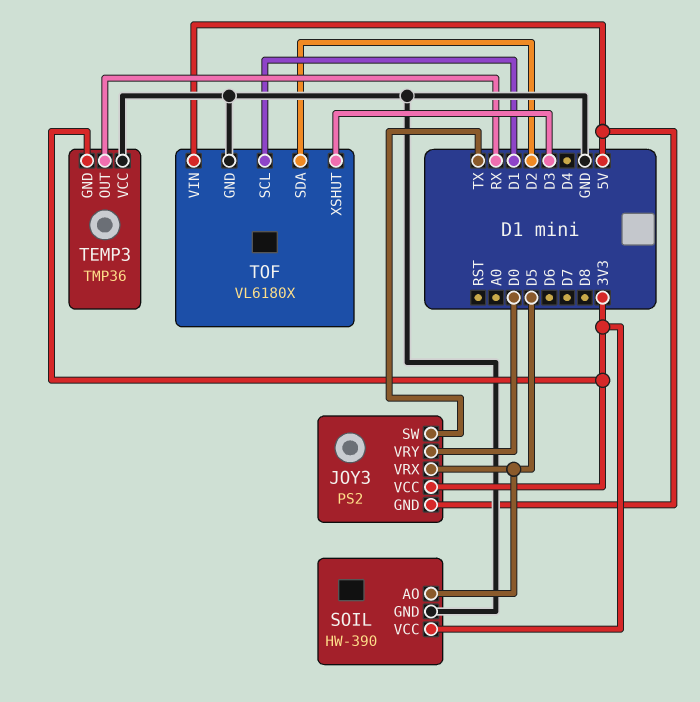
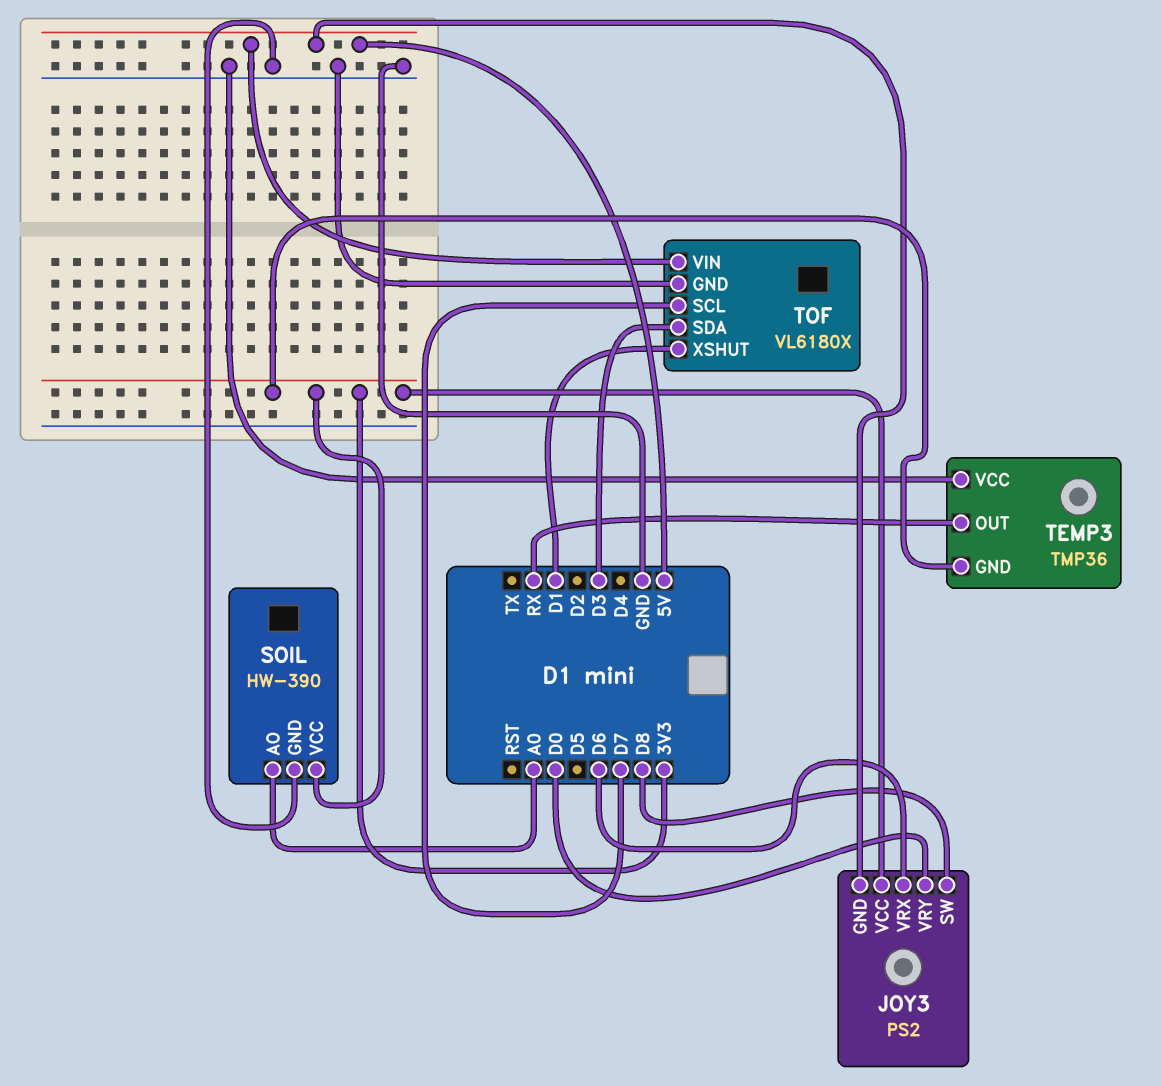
JOY3 pin SW: TX -> D8
JOY3 pin VRX: D5 -> D6
SOIL pin AO: D5 -> A0
TOF pin SCL: D1 -> D7
TOF pin SDA: D2 -> D3
TOF pin XSHUT: D3 -> D1

